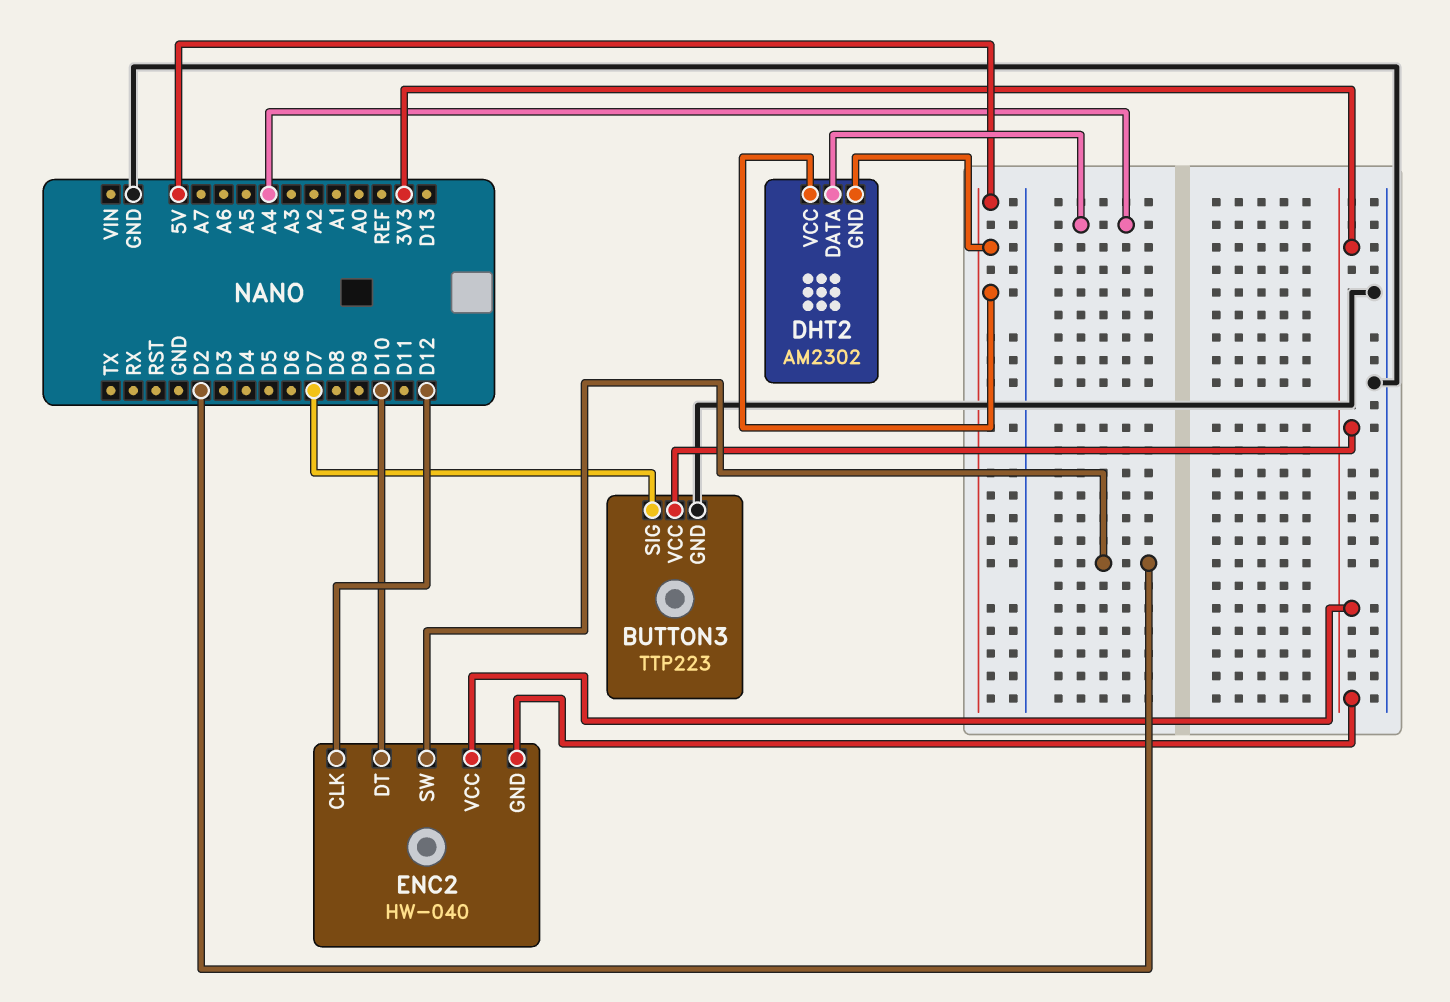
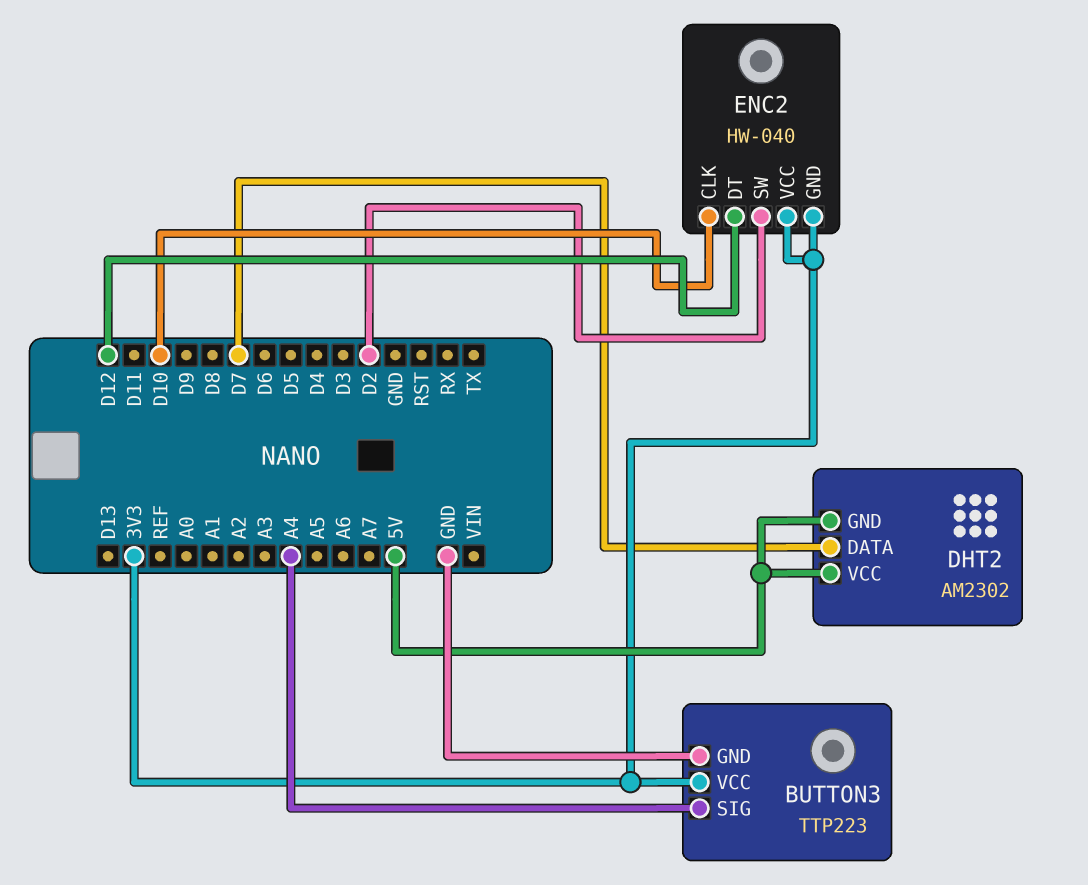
BUTTON3 pin SIG: D7 -> A4
DHT2 pin DATA: A4 -> D7
ENC2 pin CLK: D12 -> D10
ENC2 pin DT: D10 -> D12

